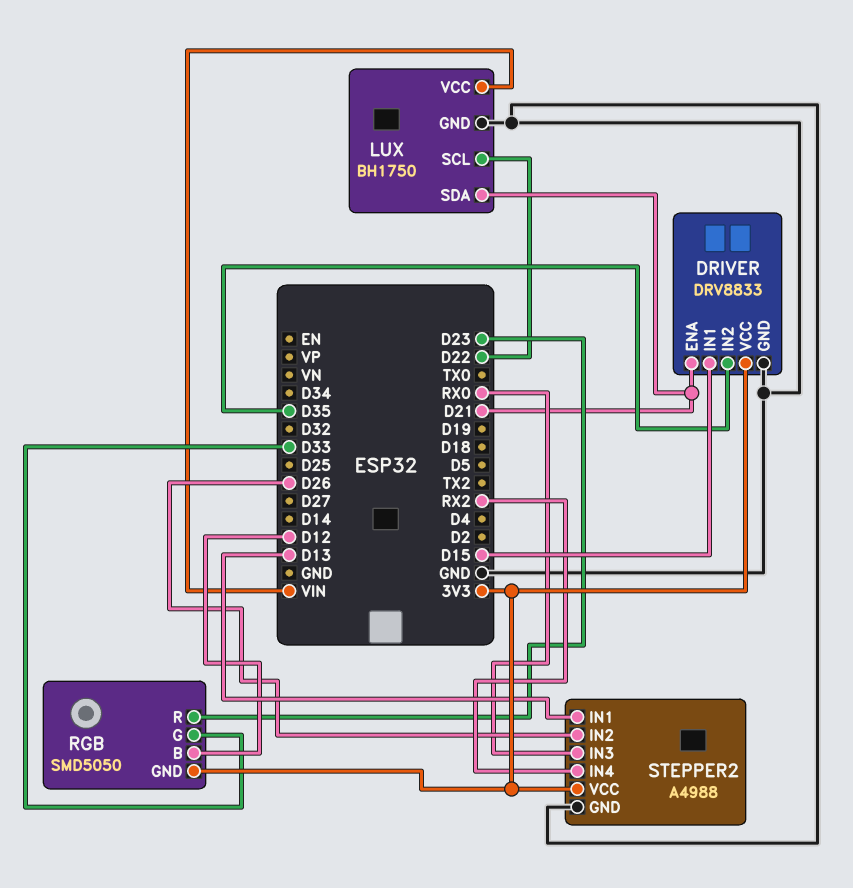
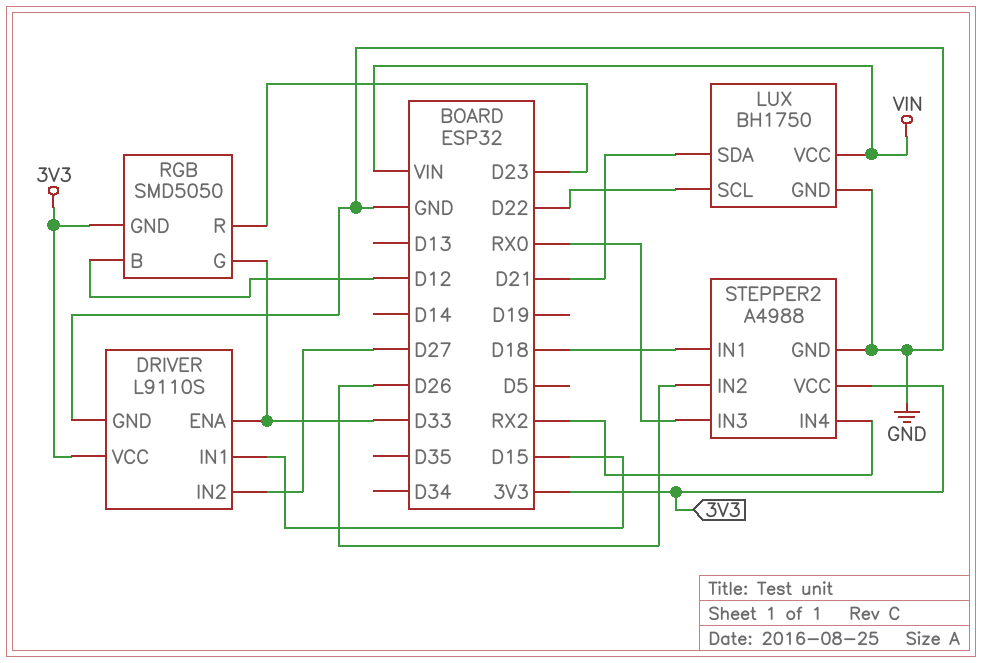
DRIVER: DRV8833 -> L9110S
DRIVER pin ENA: D21 -> D33
DRIVER pin IN2: D35 -> D27
STEPPER2 pin IN1: D13 -> D18

